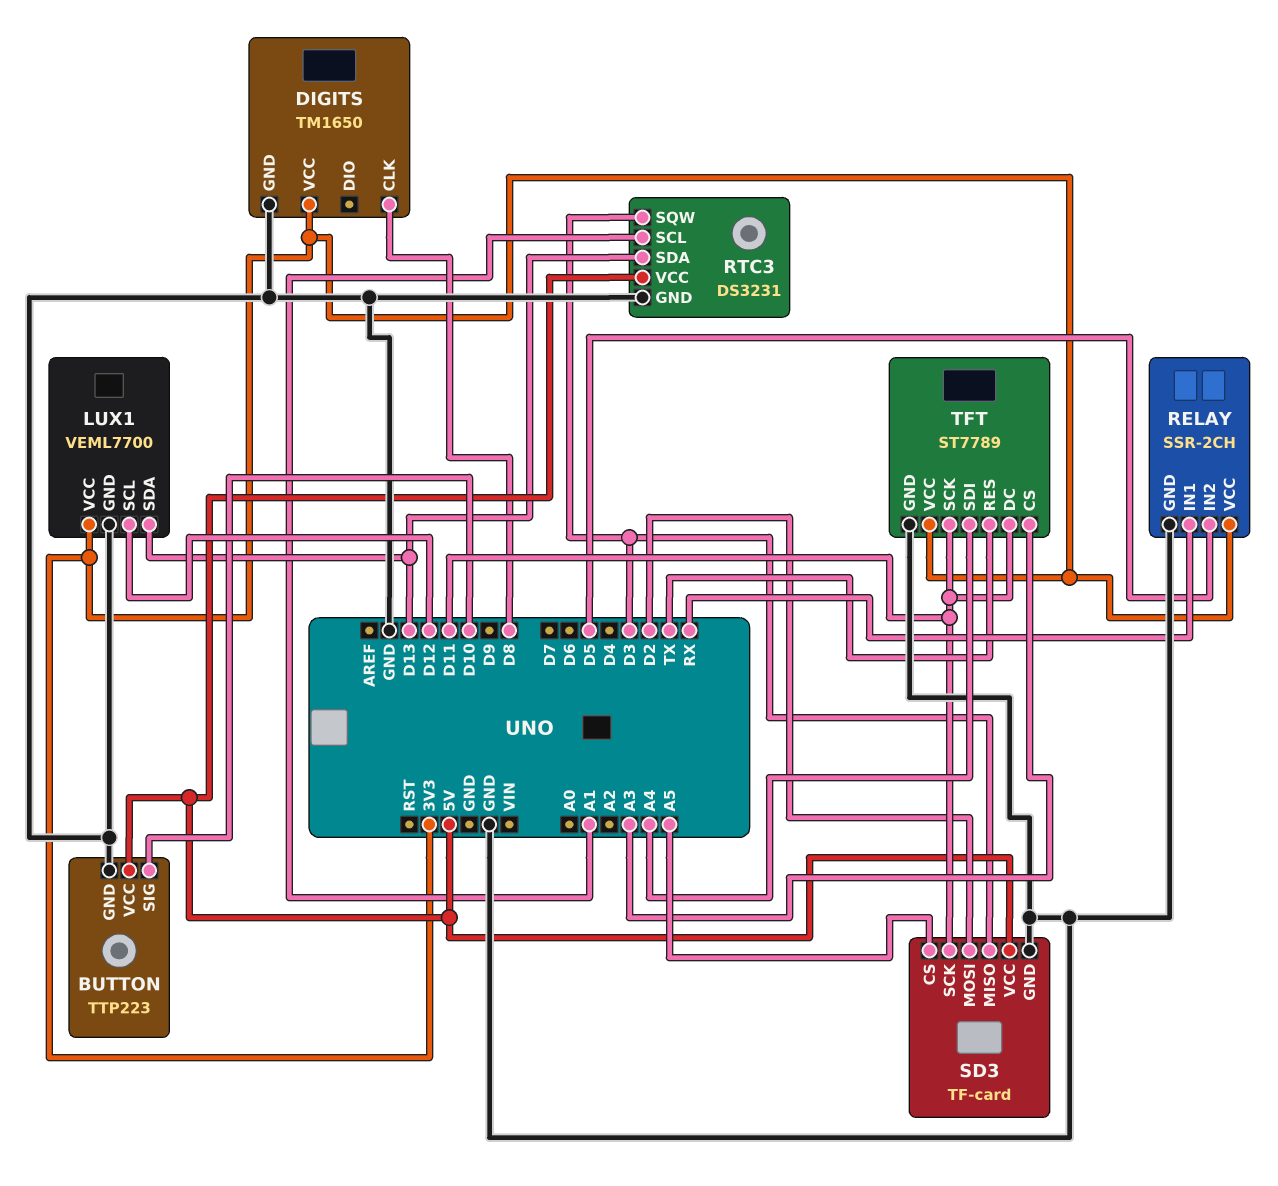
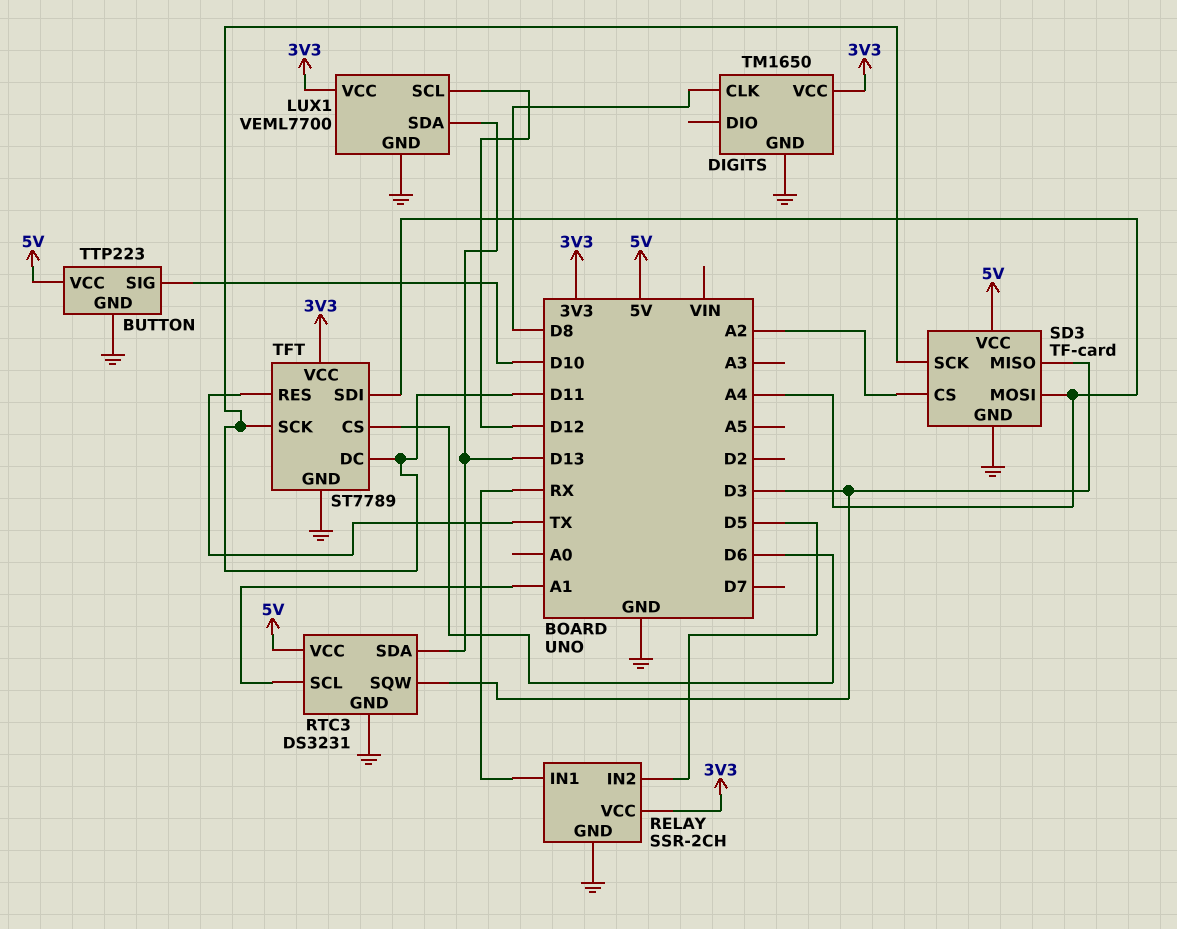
SD3 pin CS: A5 -> A2
SD3 pin MOSI: D2 -> A4
TFT pin CS: A3 -> D6

